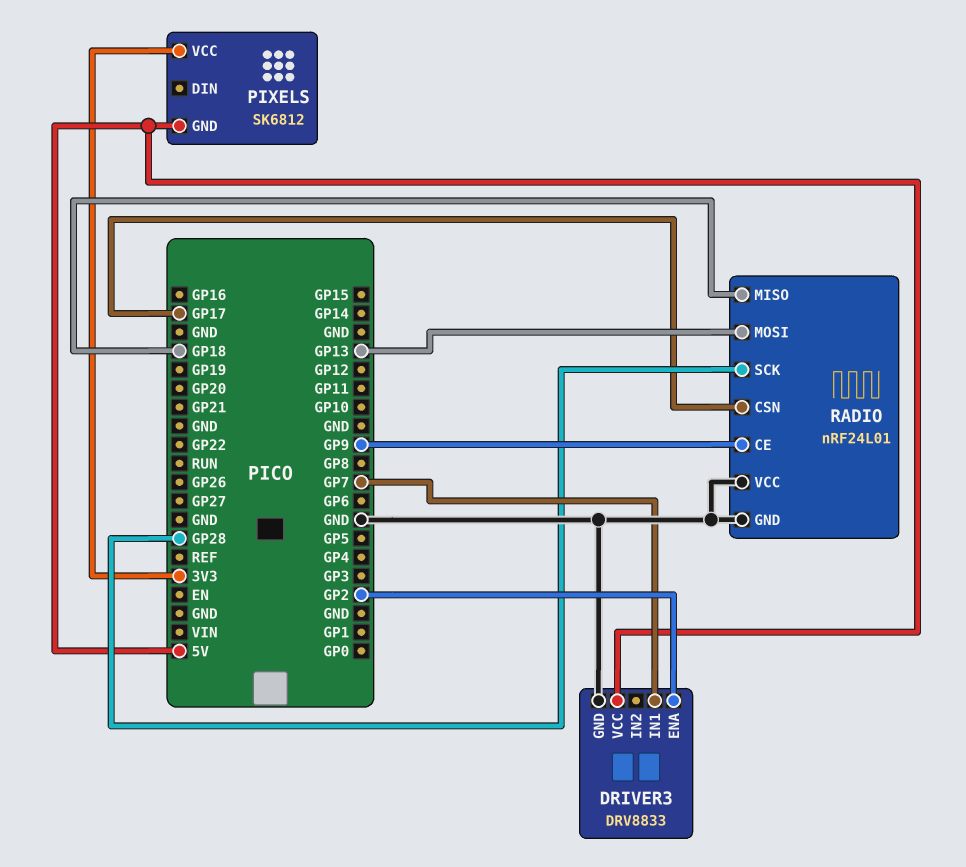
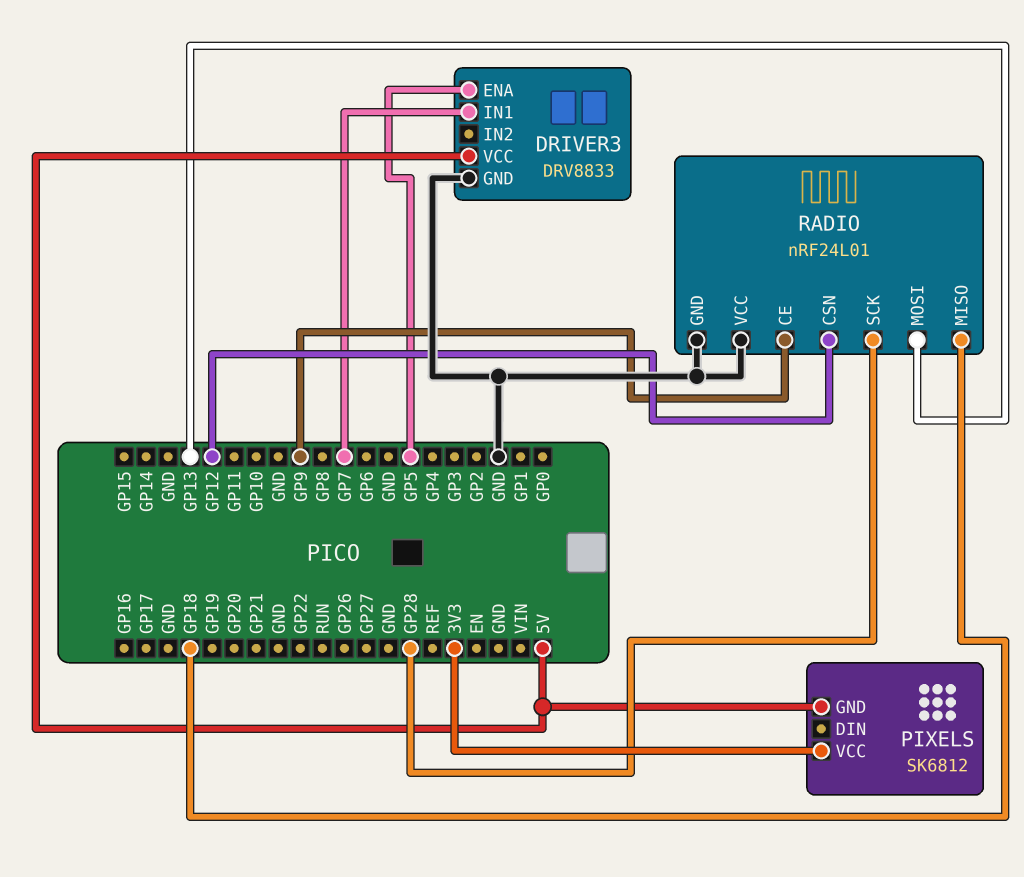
DRIVER3 pin ENA: GP2 -> GP5
RADIO pin CSN: GP17 -> GP12

